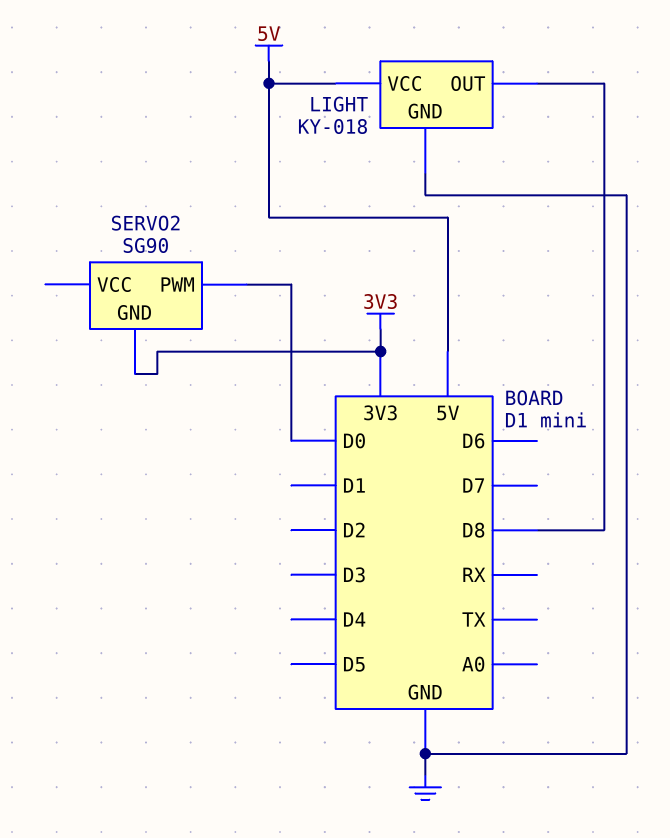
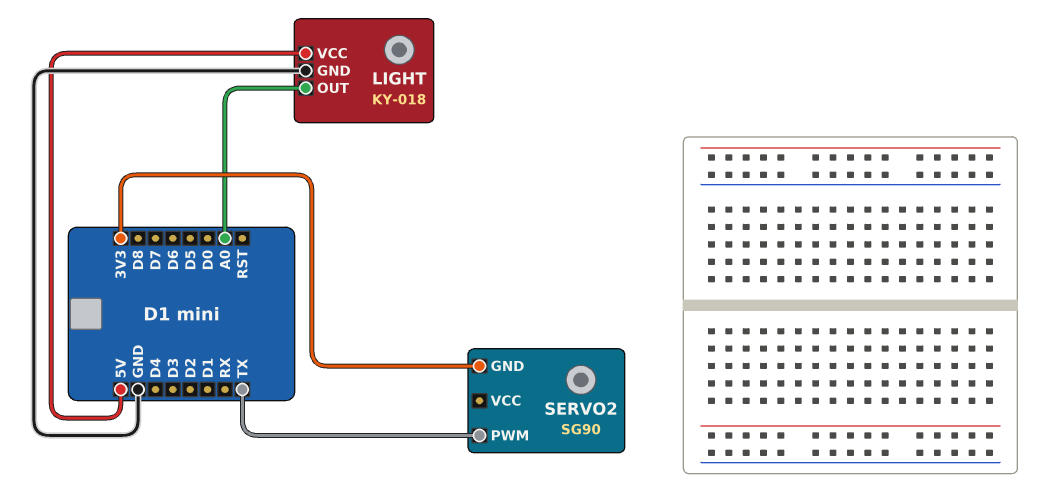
LIGHT pin OUT: D8 -> A0
SERVO2 pin PWM: D0 -> TX

